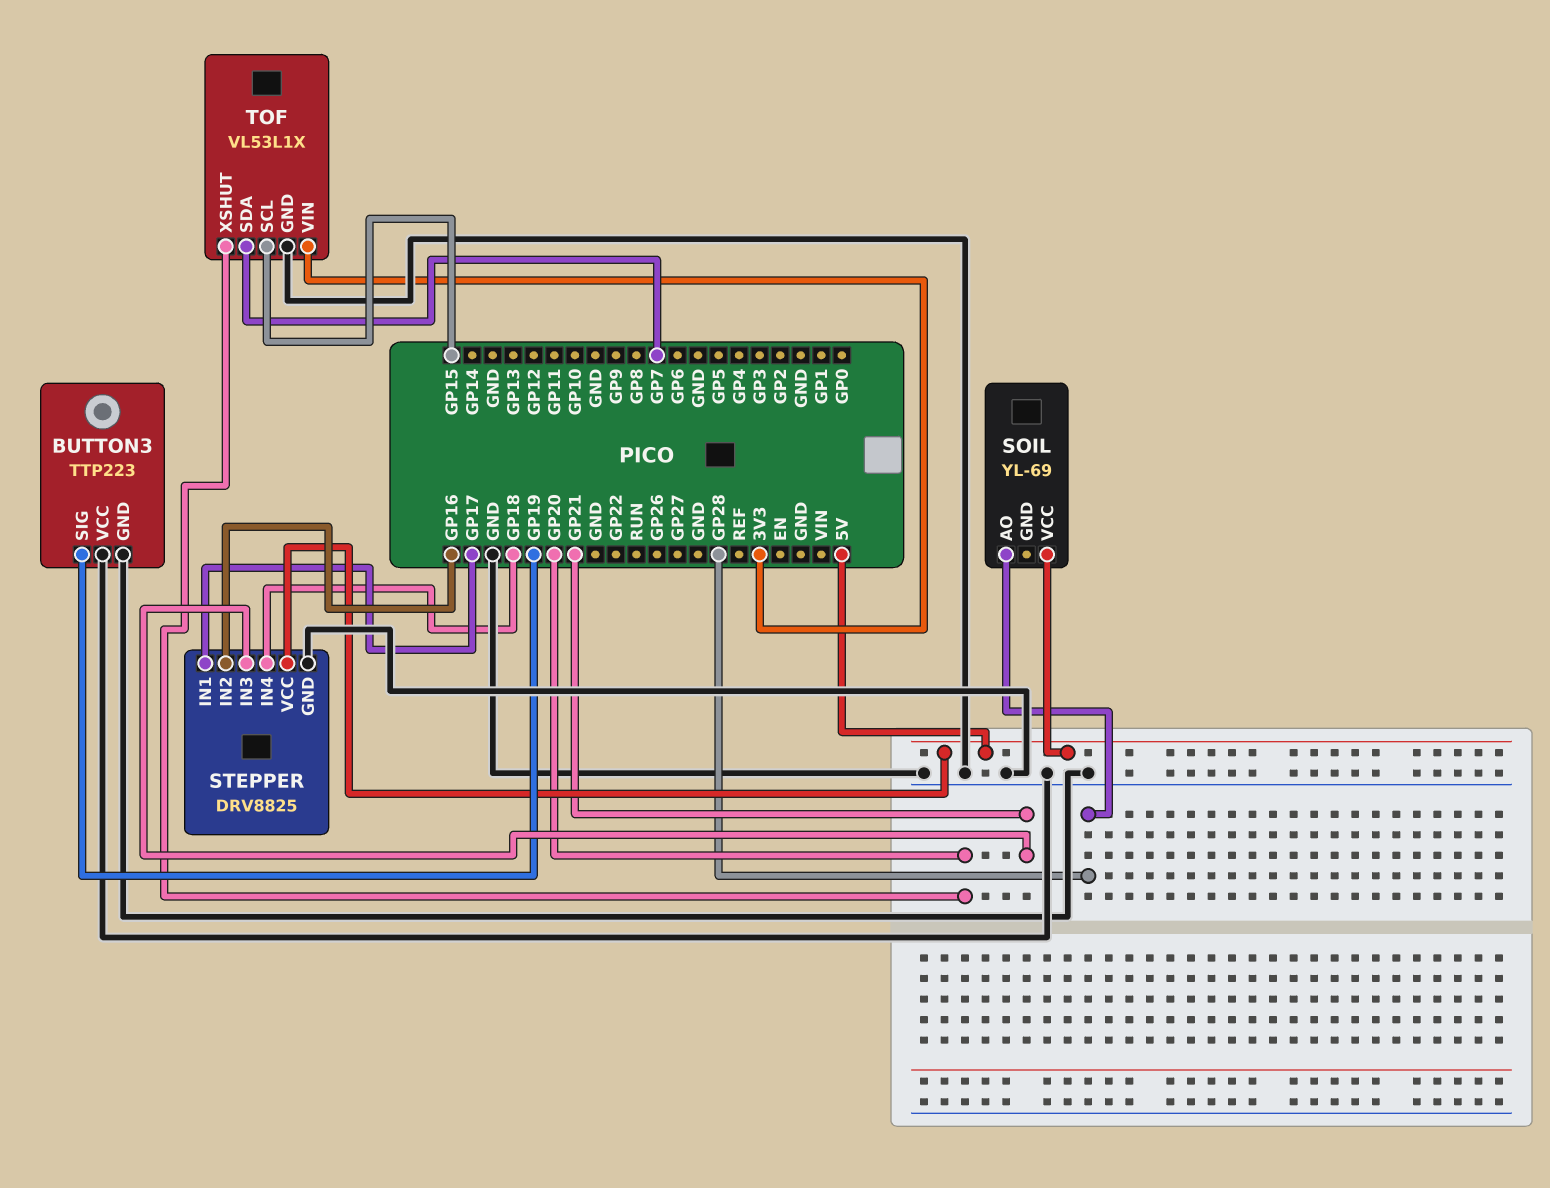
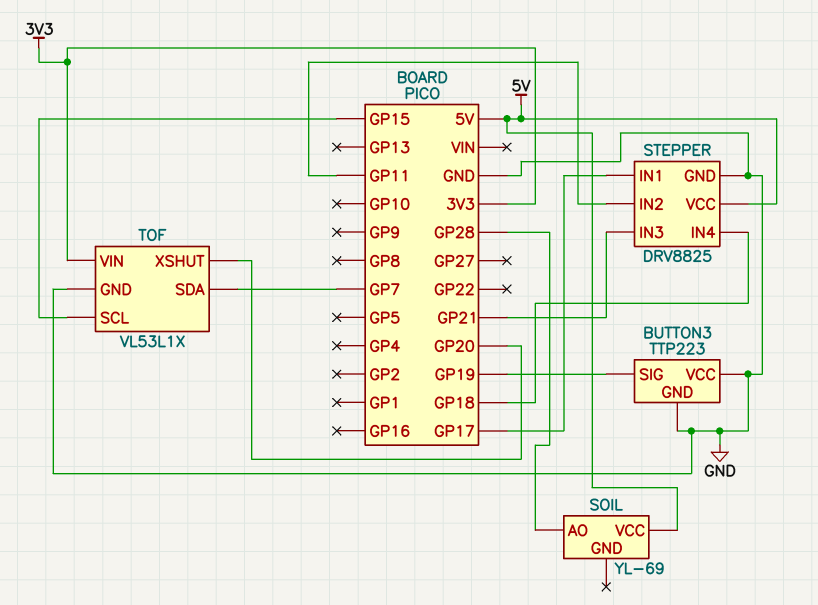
STEPPER pin IN2: GP16 -> GP11

